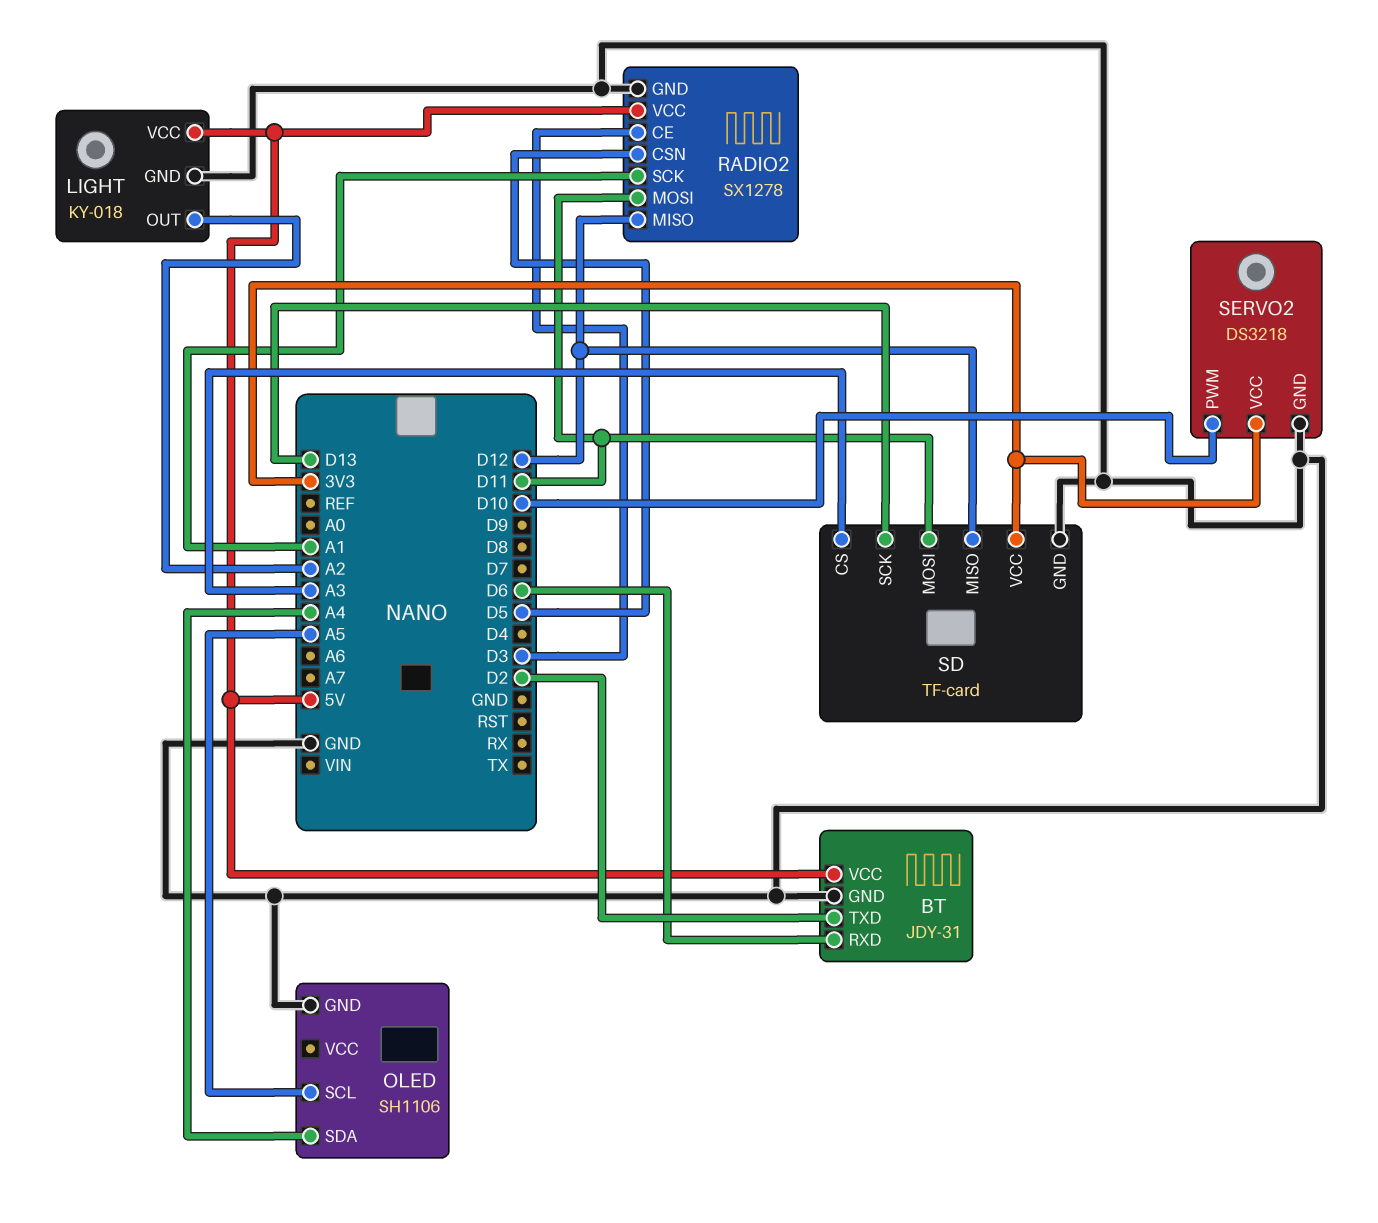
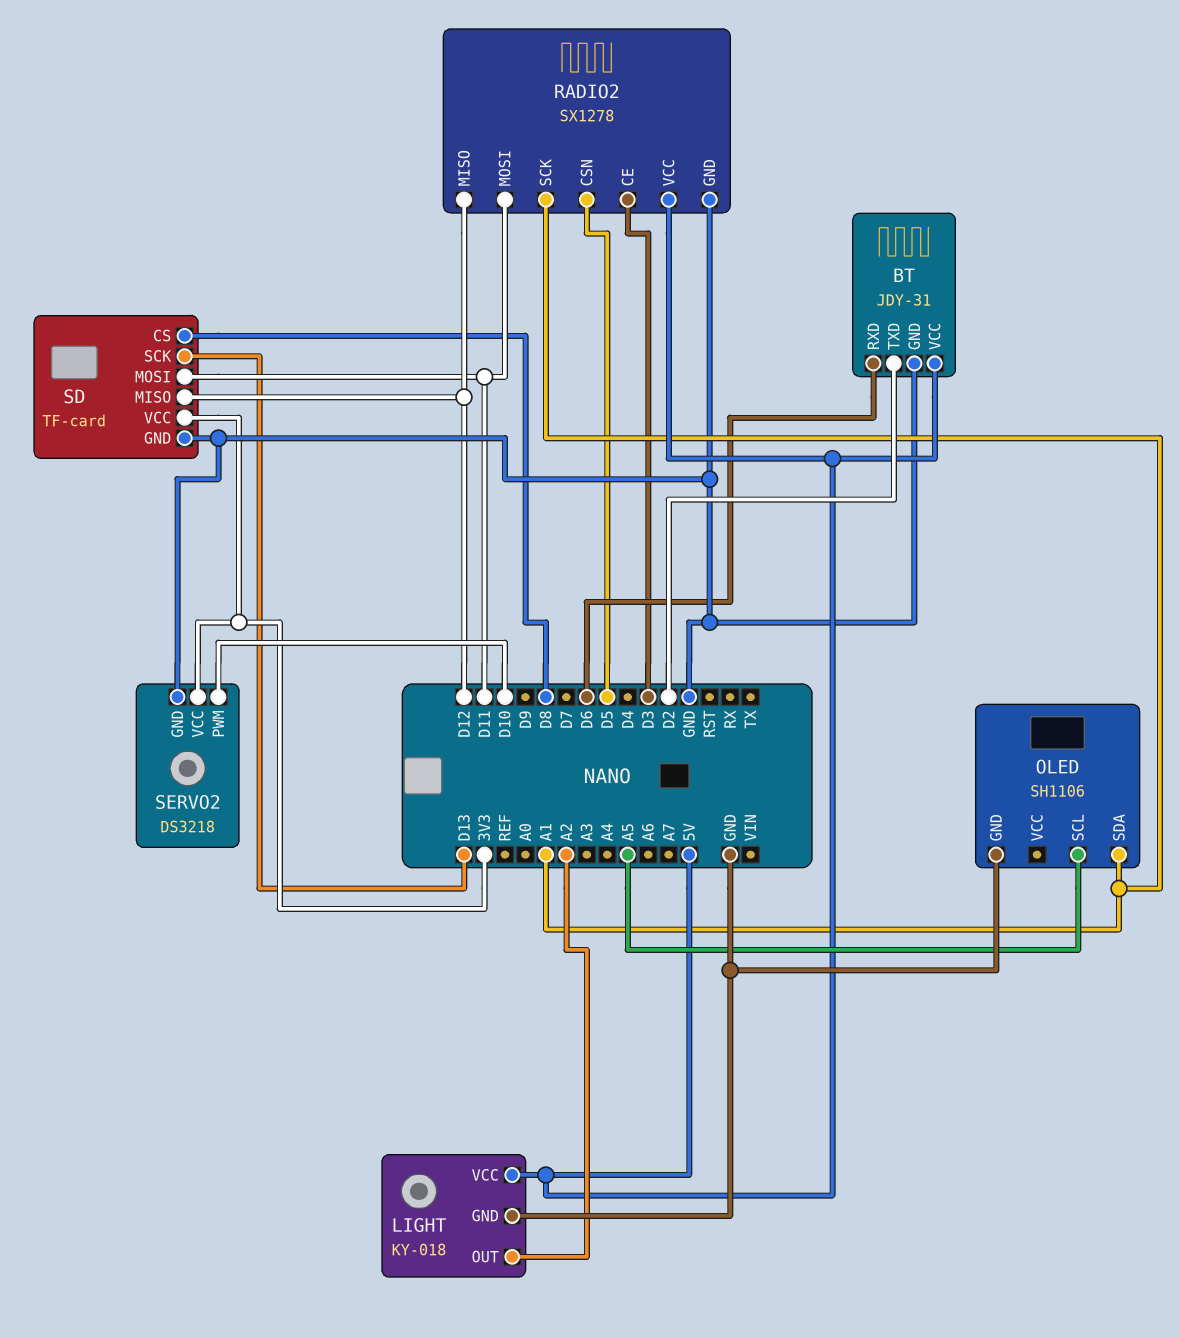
OLED pin SDA: A4 -> A1
SD pin CS: A3 -> D8

